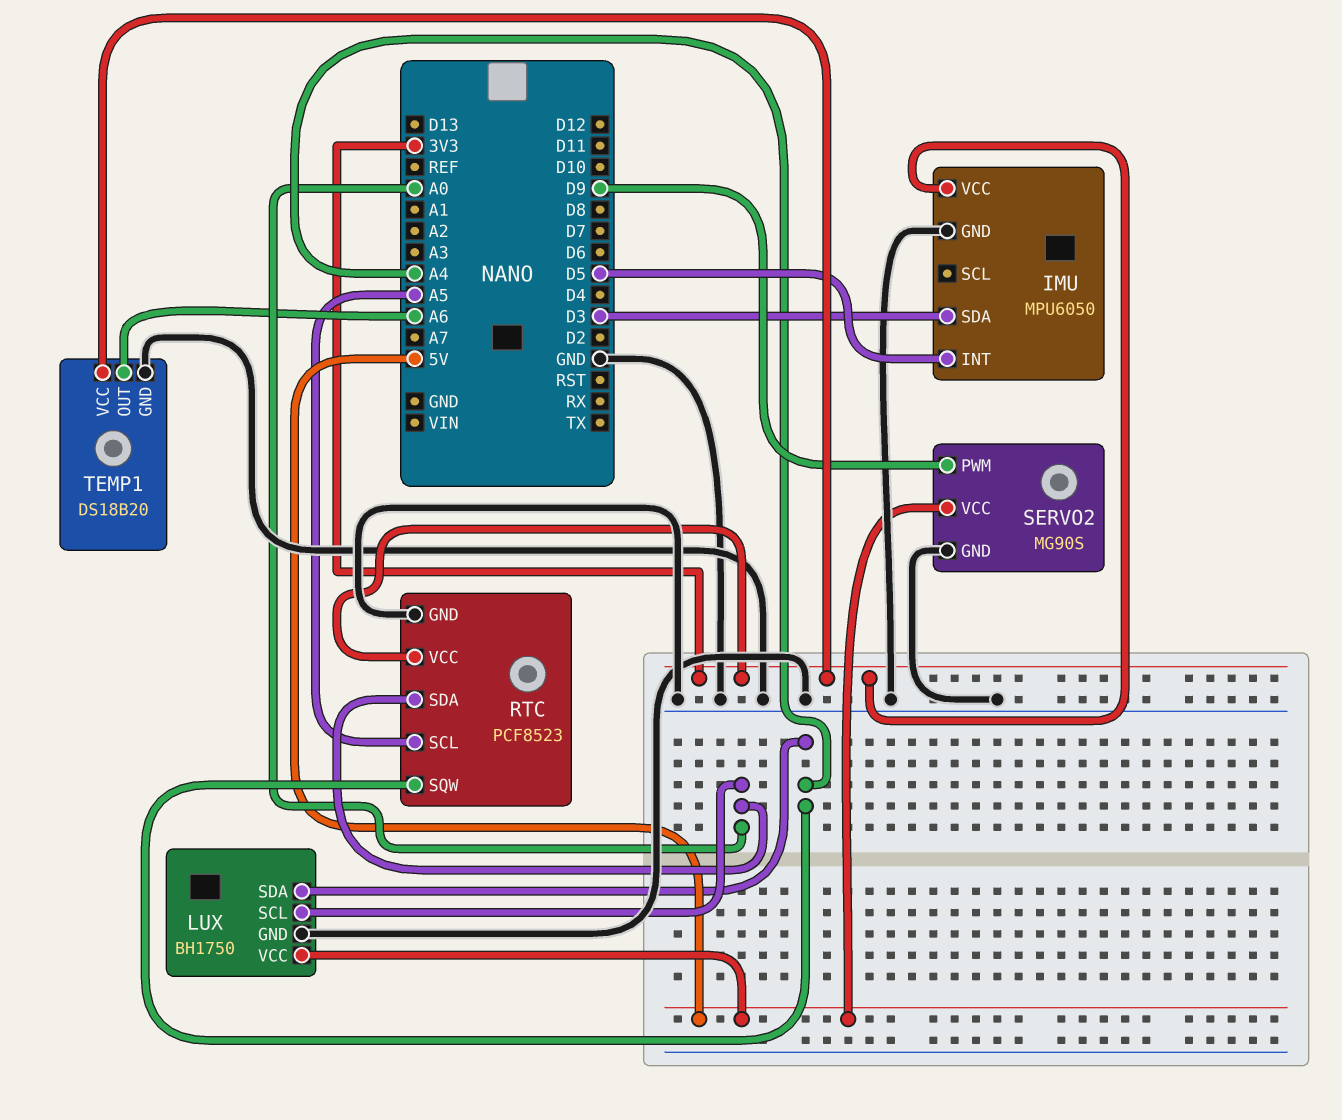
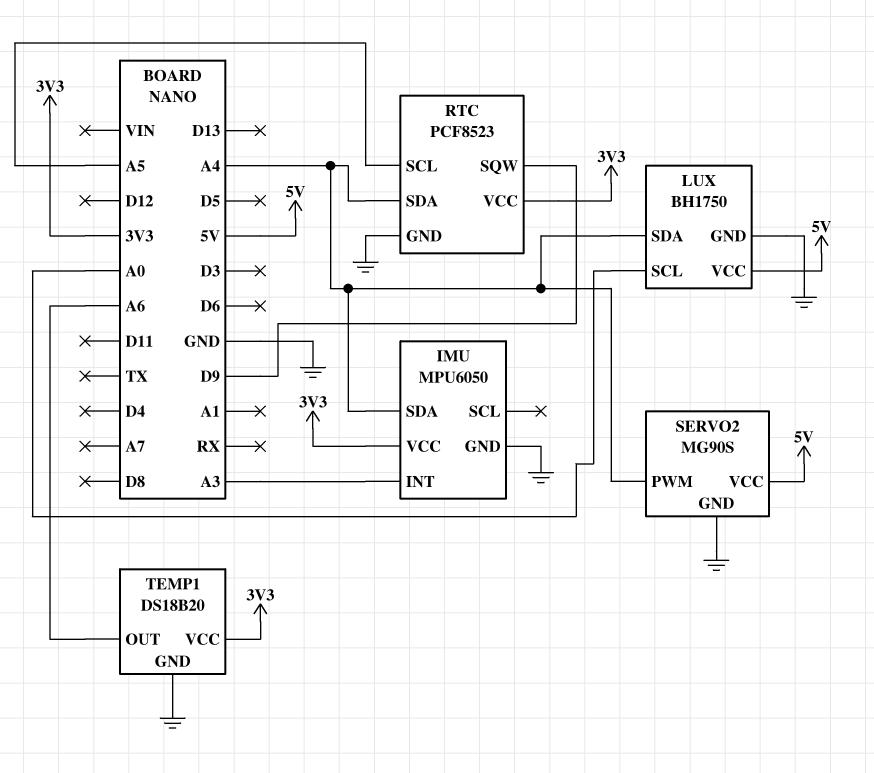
IMU pin INT: D5 -> A3
IMU pin SDA: D3 -> A4
RTC pin SDA: A0 -> A4
RTC pin SQW: A4 -> D9
SERVO2 pin PWM: D9 -> A4

